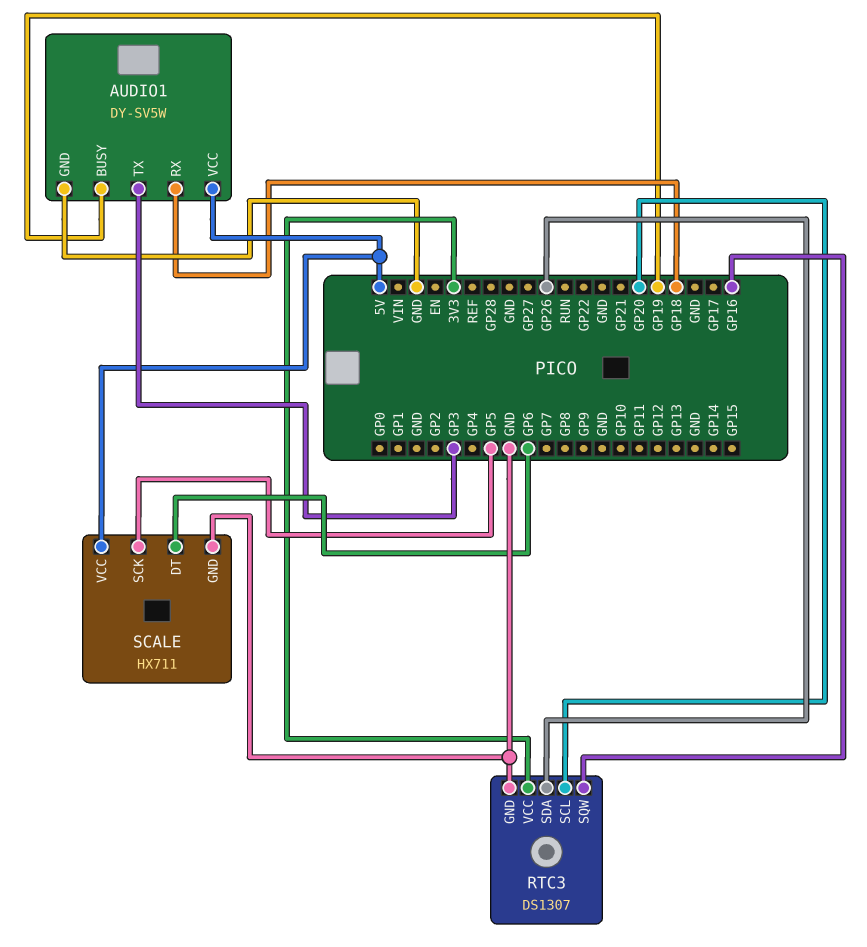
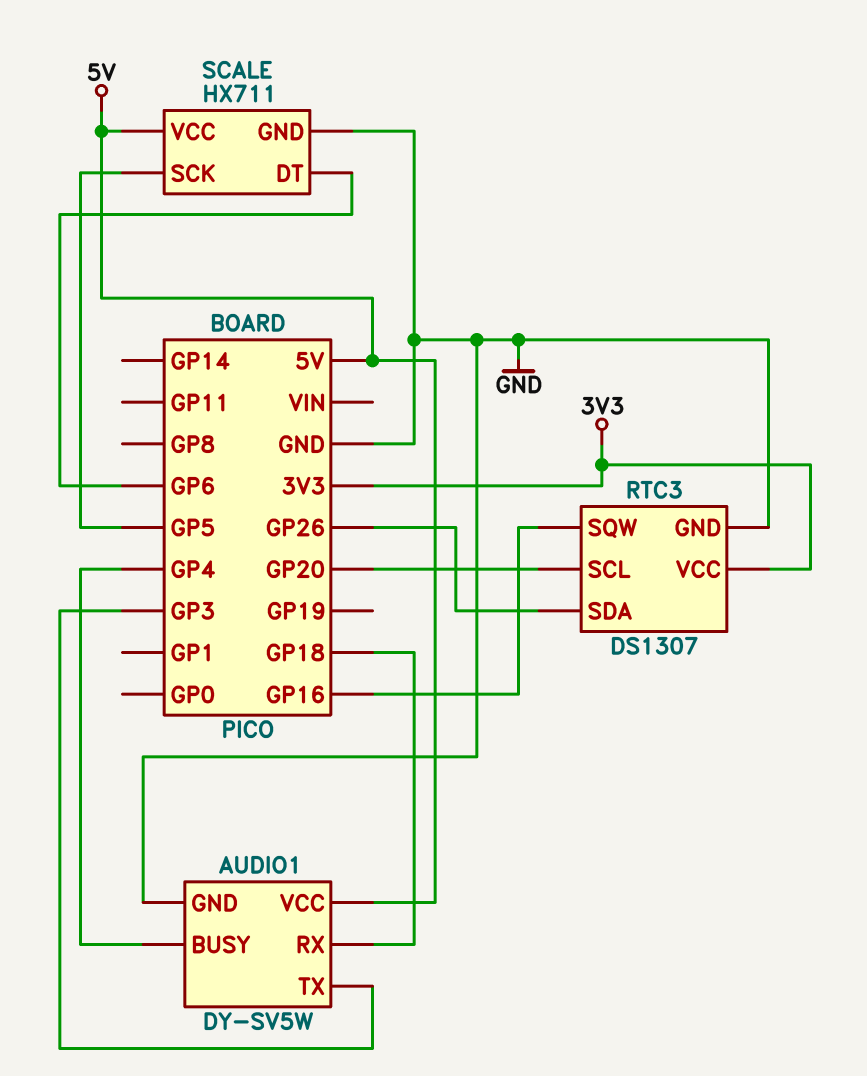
AUDIO1 pin BUSY: GP19 -> GP4

